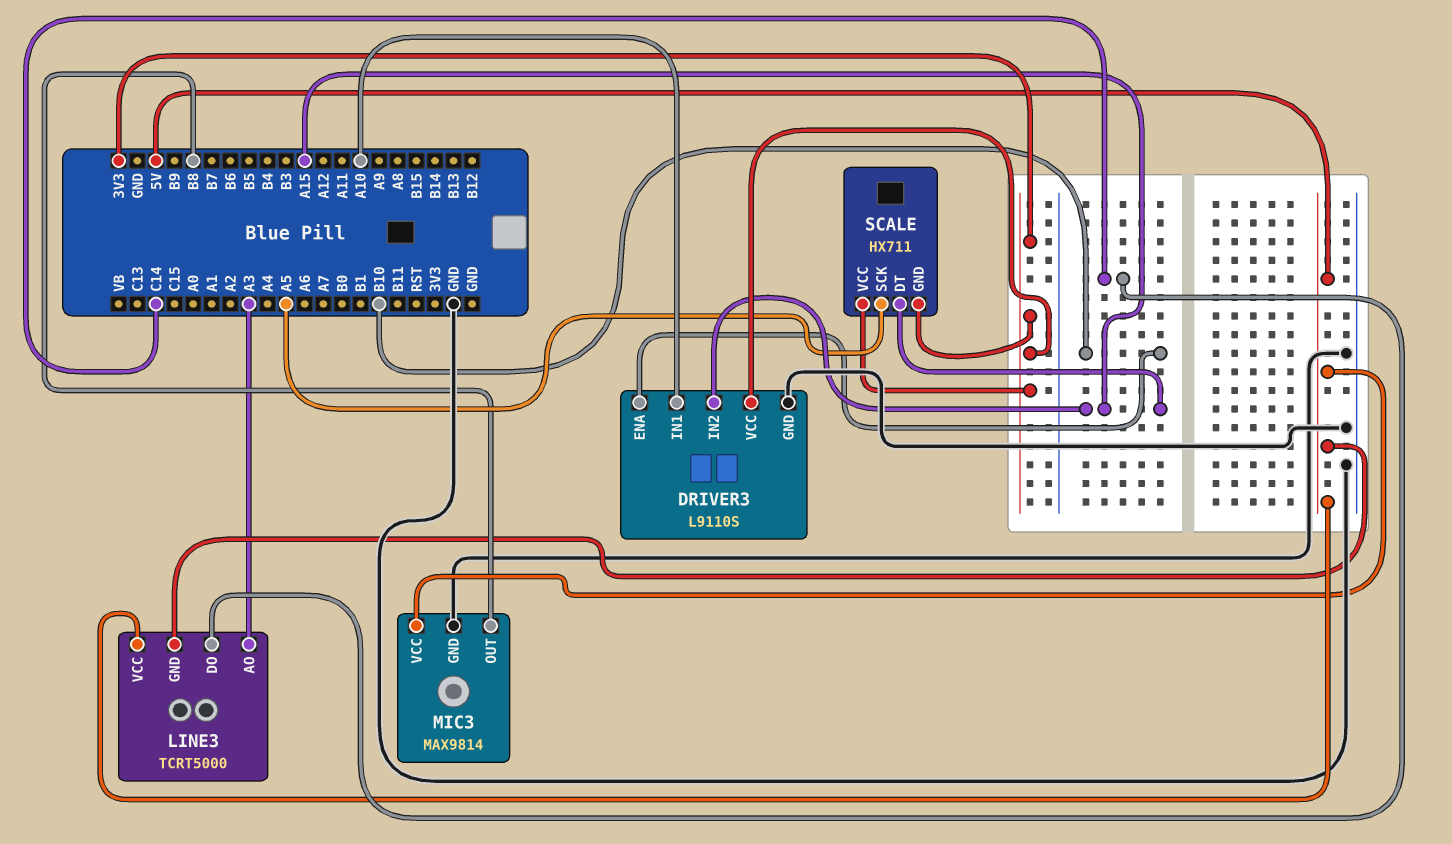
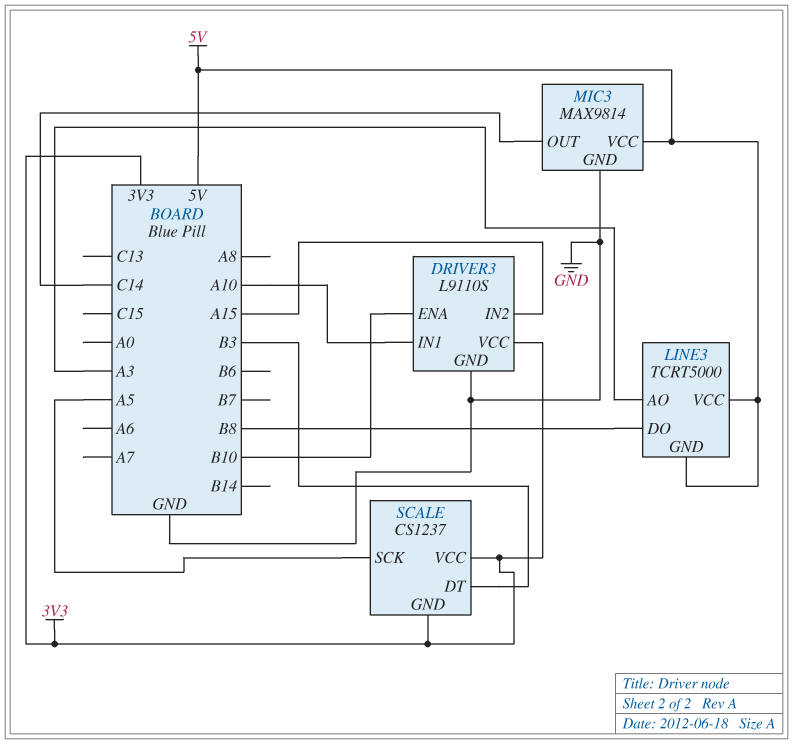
LINE3 pin DO: C14 -> B8
MIC3 pin OUT: B8 -> C14
SCALE: HX711 -> CS1237
SCALE pin DT: A15 -> B3

